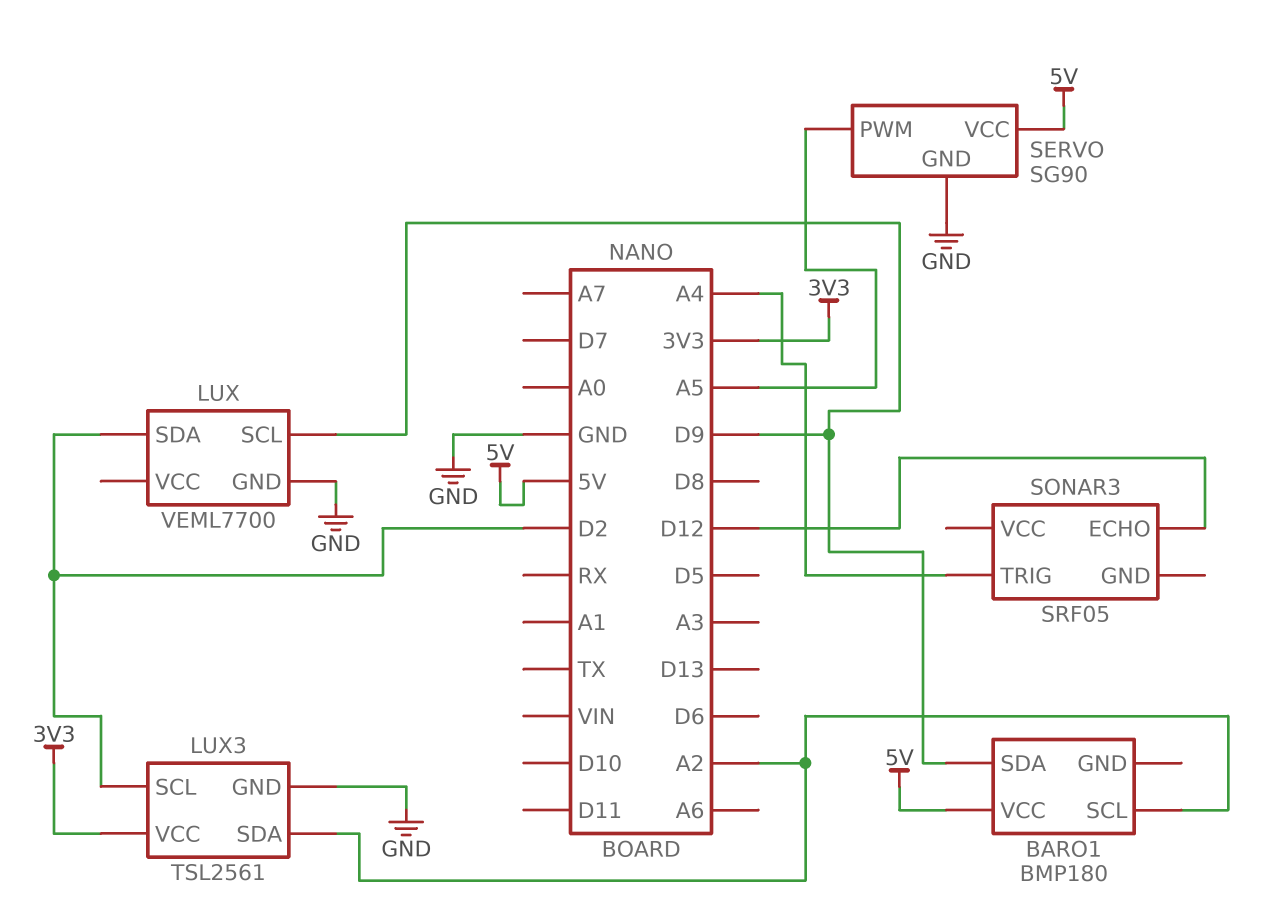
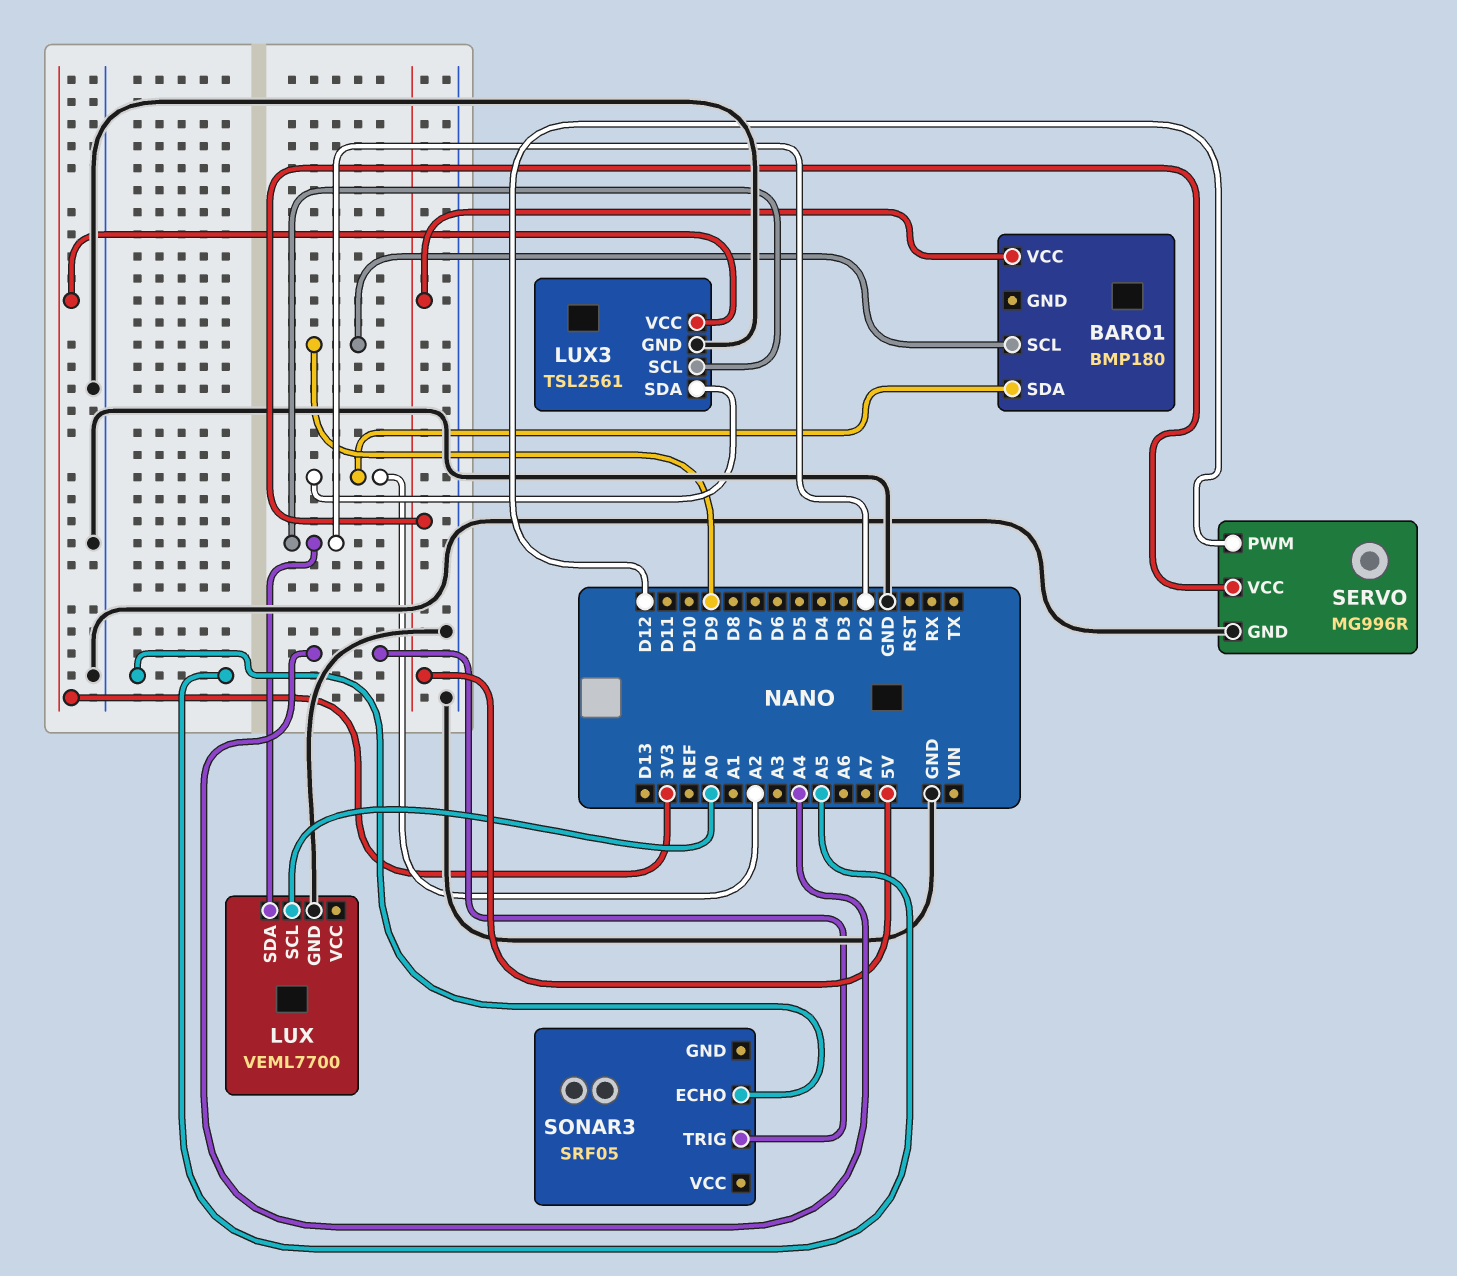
BARO1 pin SCL: A2 -> D9
BARO1 pin SDA: D9 -> A2
LUX pin SCL: D9 -> A0
SERVO: SG90 -> MG996R
SERVO pin PWM: A5 -> D12
SONAR3 pin ECHO: D12 -> A5

